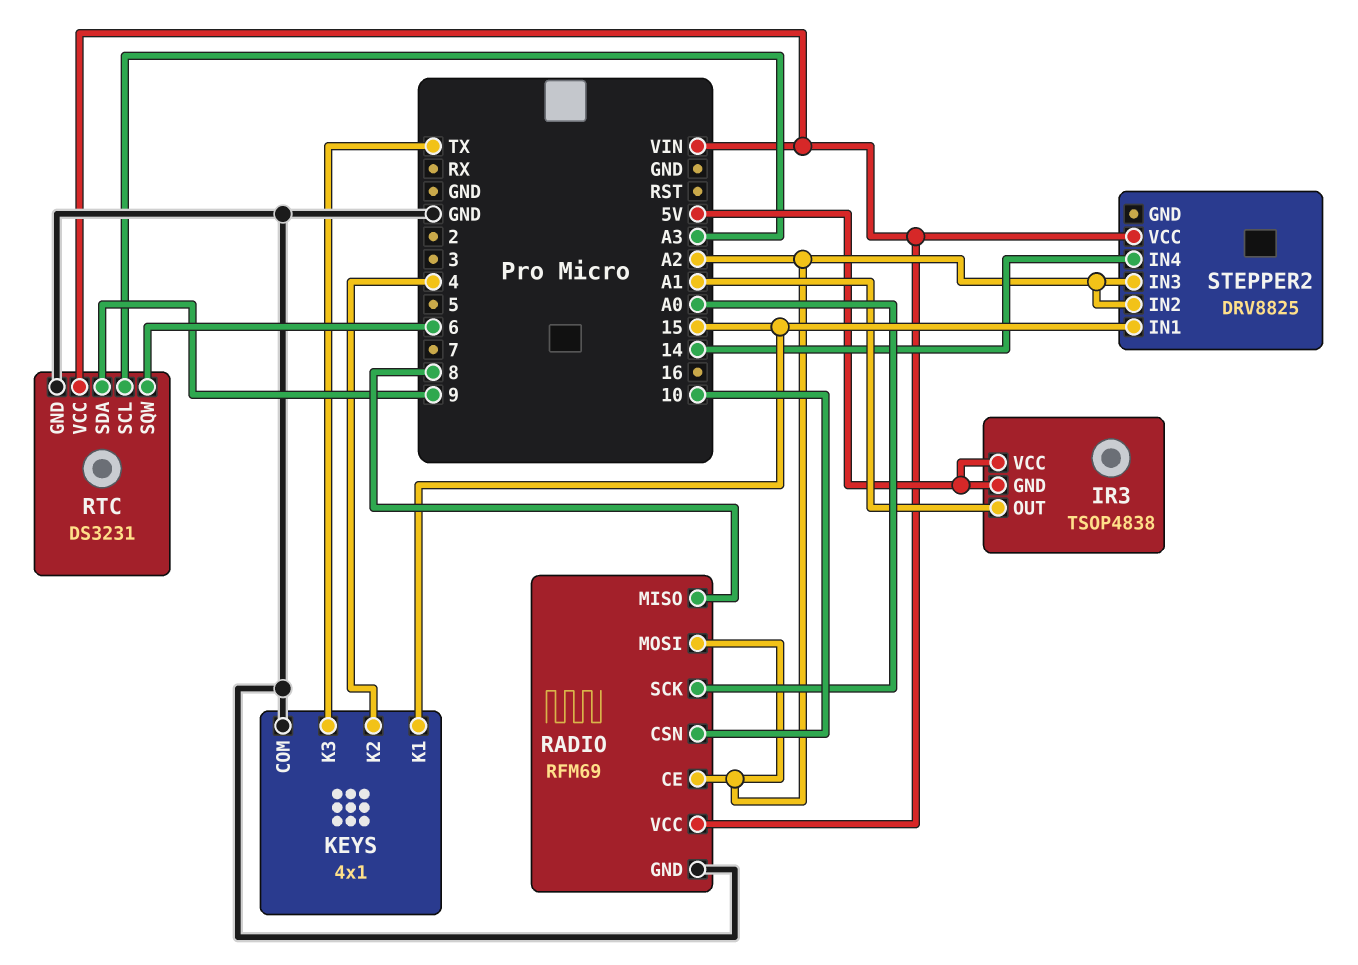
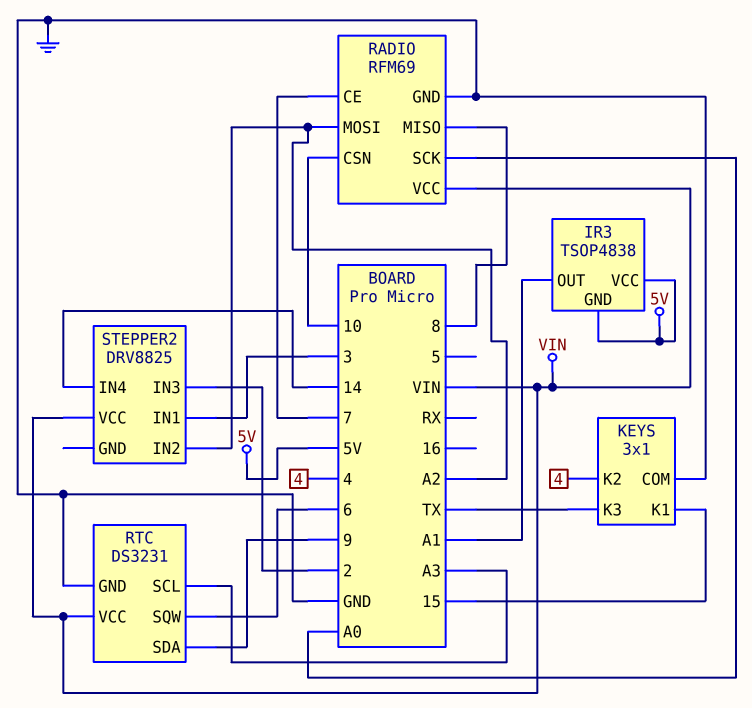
KEYS: 4x1 -> 3x1
RADIO pin CE: A2 -> 7
STEPPER2 pin IN1: 15 -> 3
STEPPER2 pin IN3: A2 -> 2

